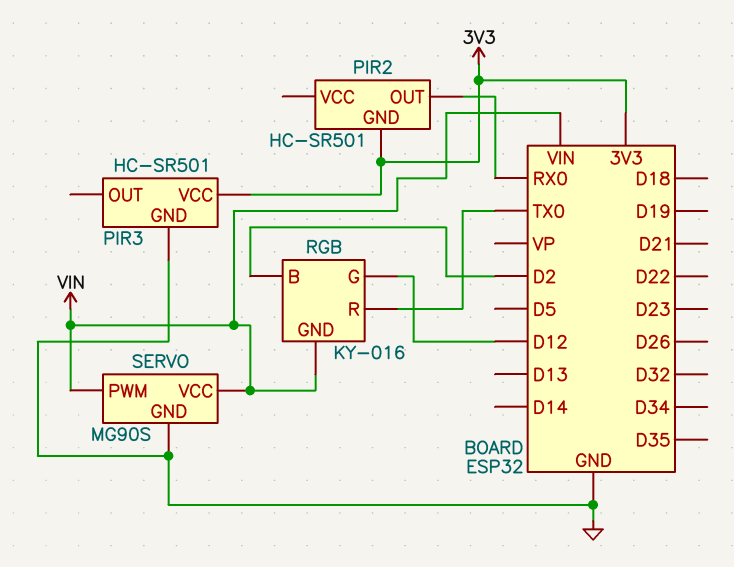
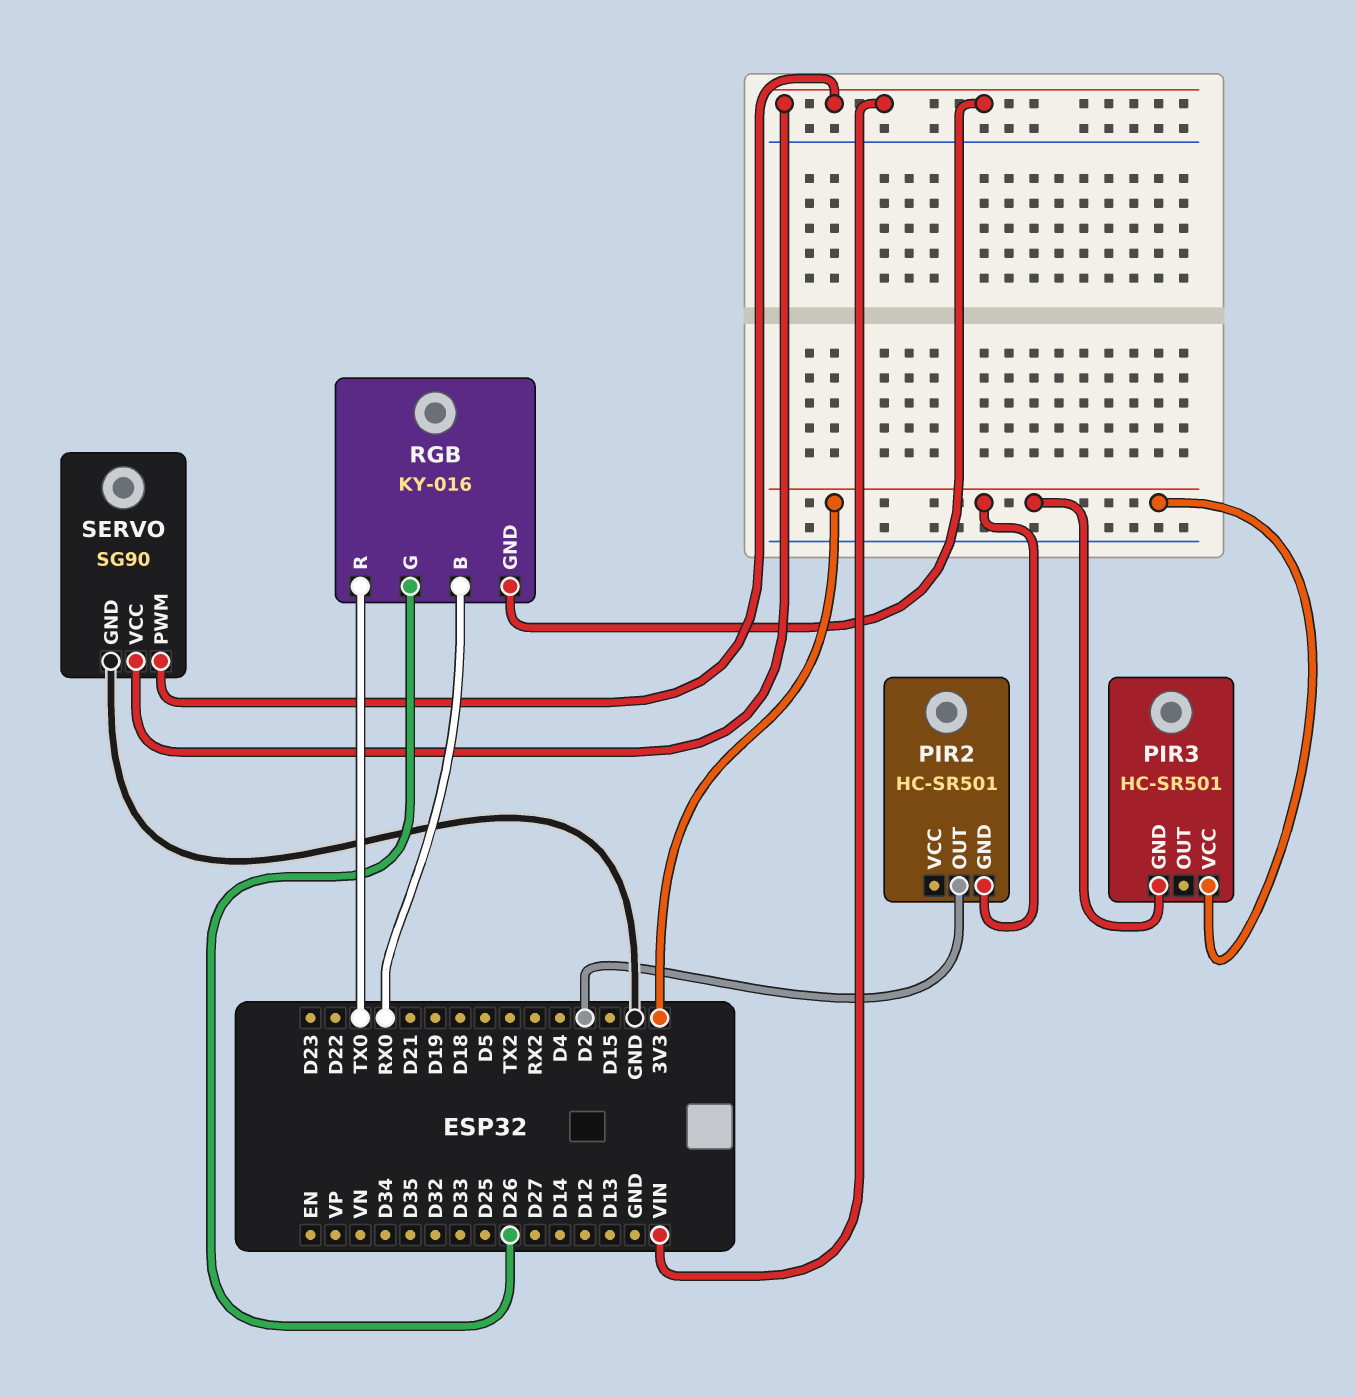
PIR2 pin OUT: RX0 -> D2
PIR3 pin GND: GND -> 3V3
RGB pin B: D2 -> RX0
RGB pin G: D12 -> D26
SERVO: MG90S -> SG90

